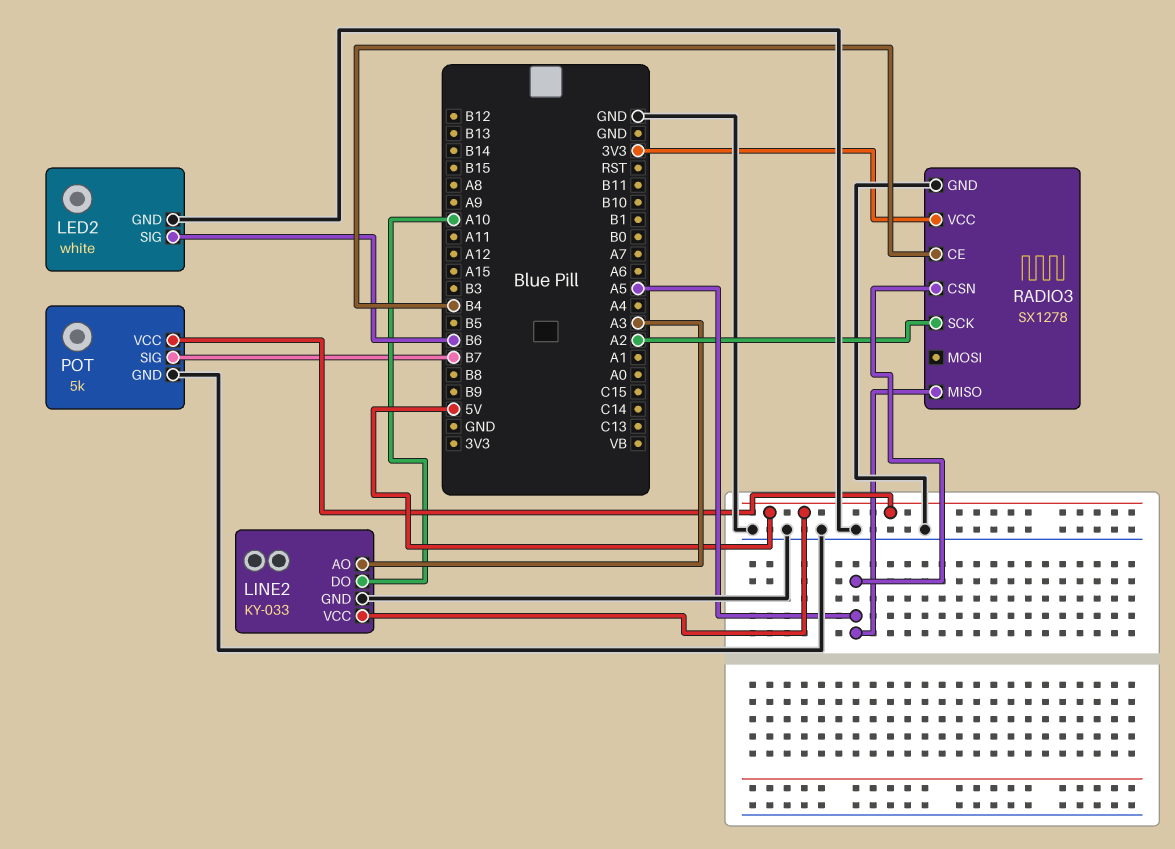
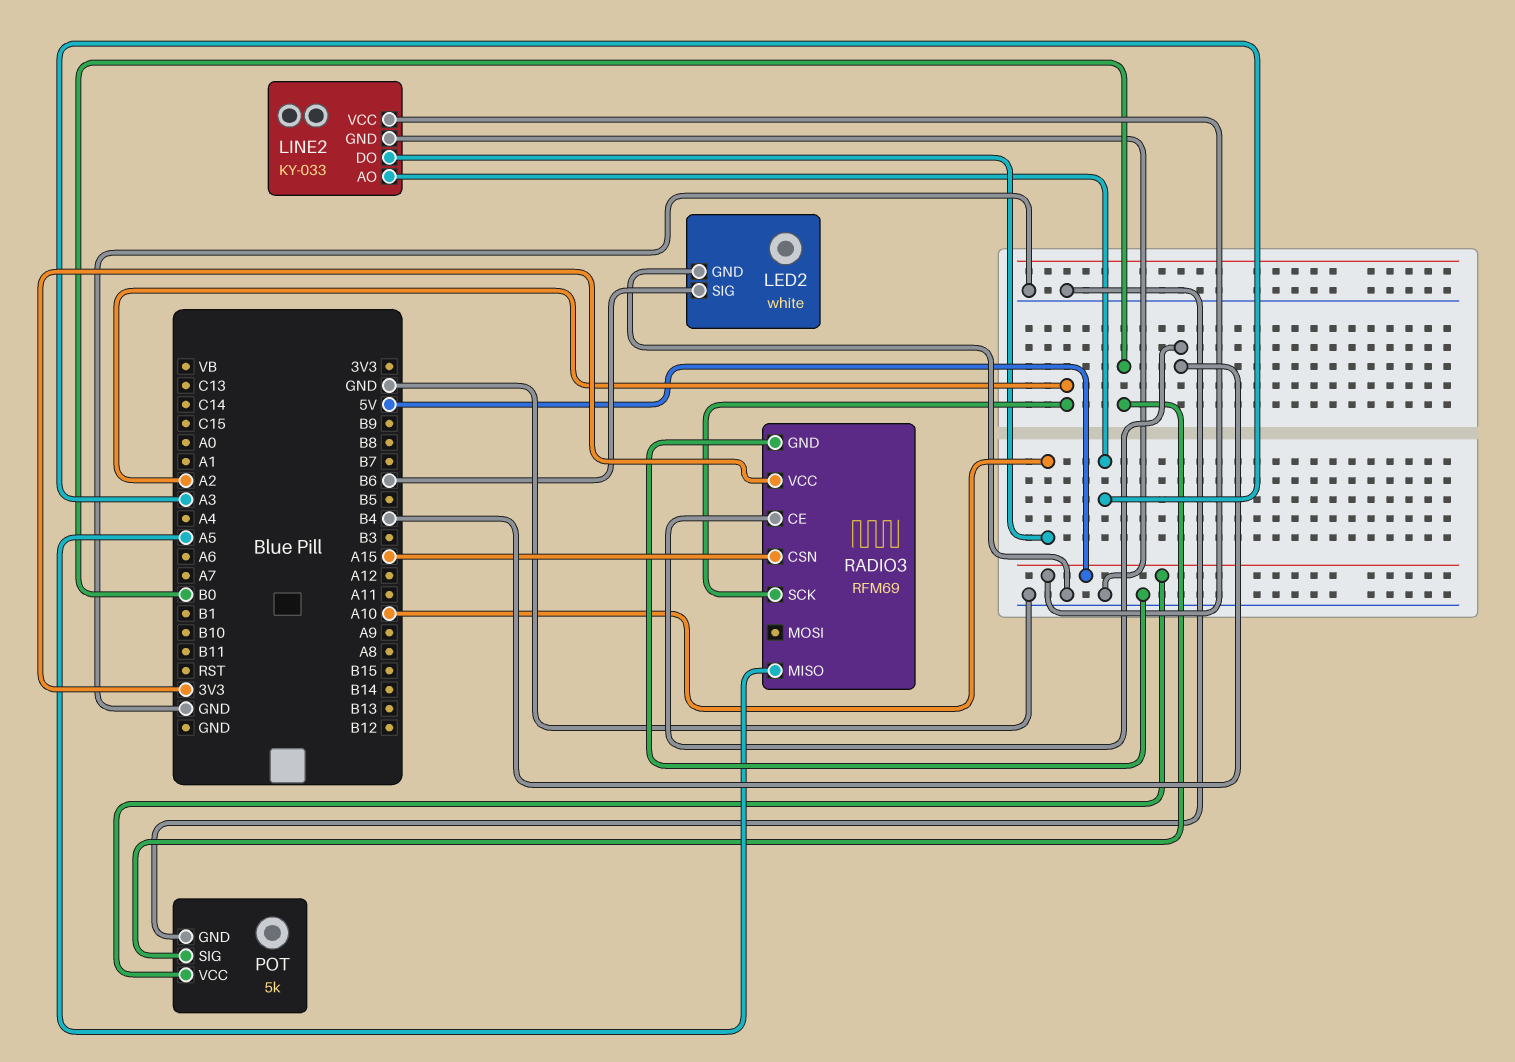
POT pin SIG: B7 -> B0
RADIO3: SX1278 -> RFM69
RADIO3 pin CSN: A5 -> A15

